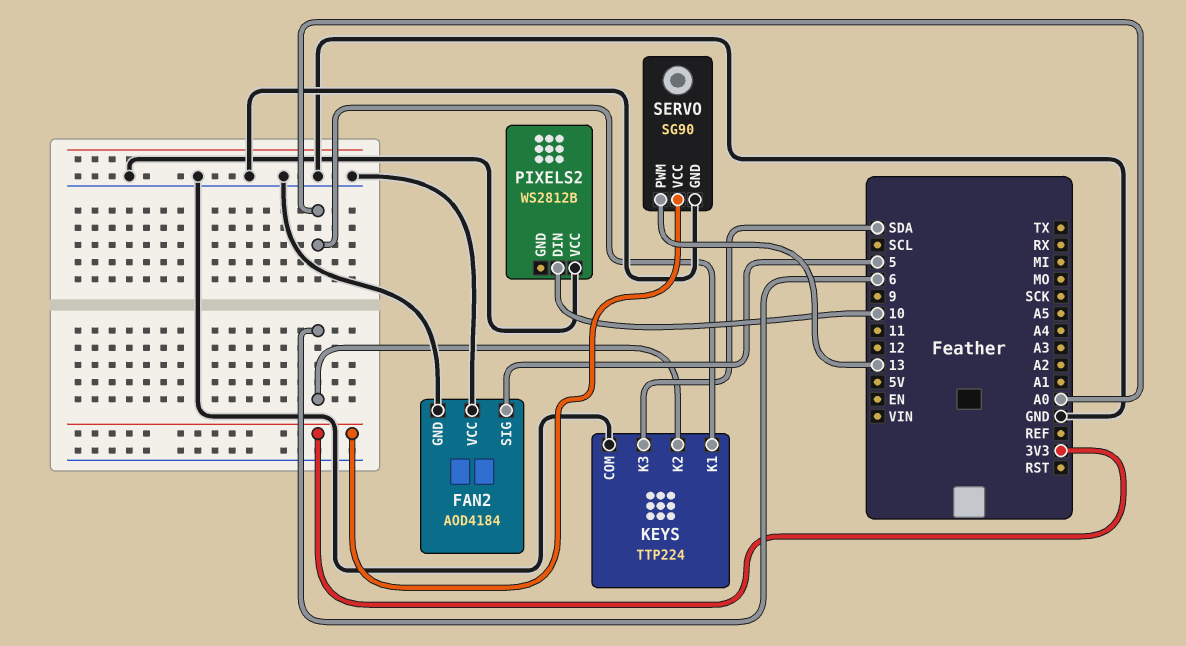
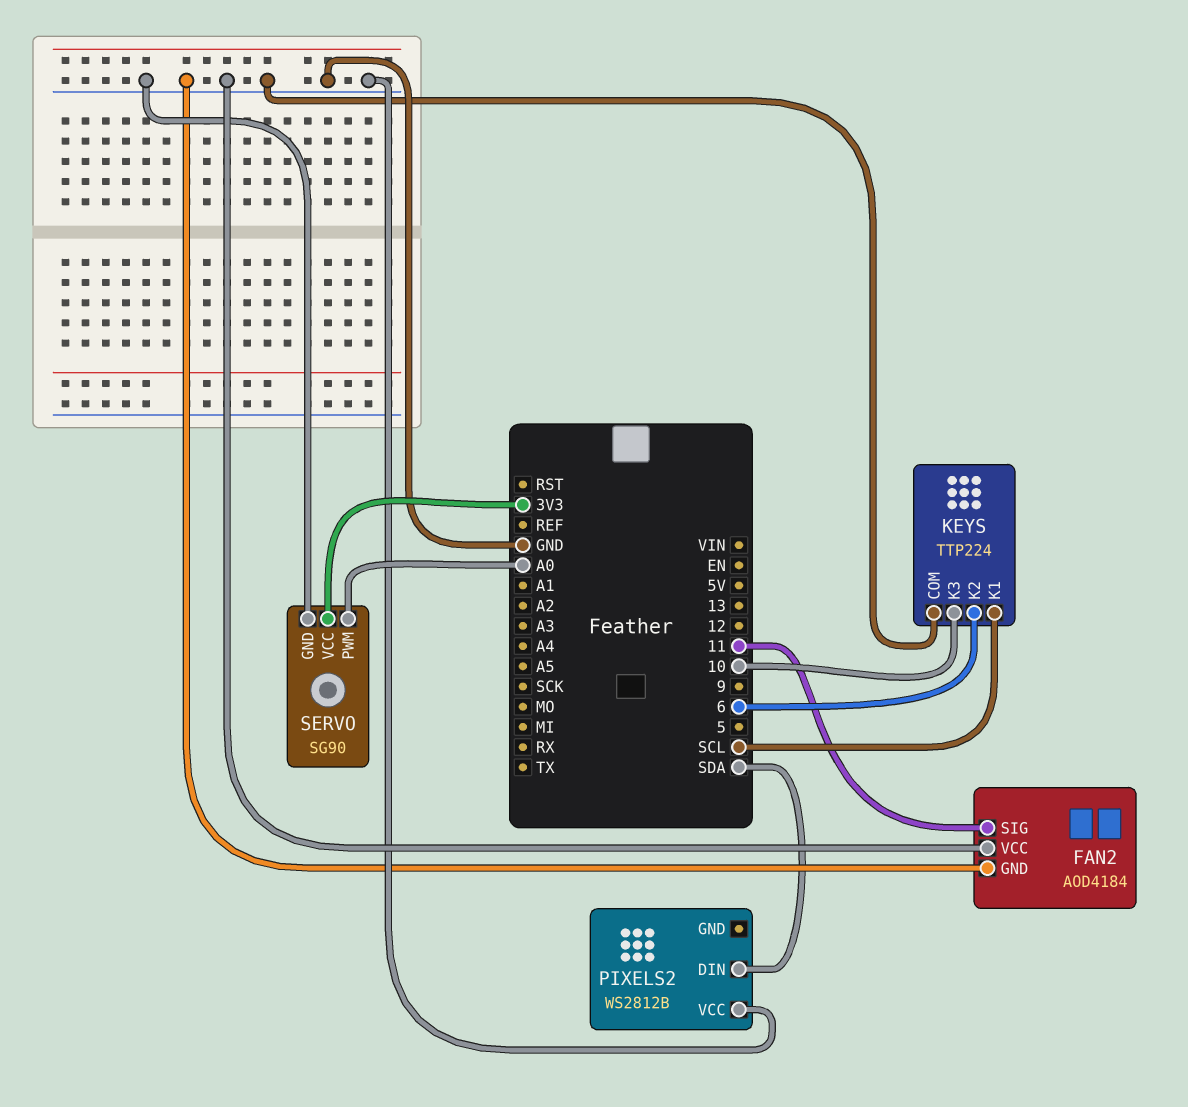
FAN2 pin SIG: 5 -> 11
KEYS pin K1: A0 -> SCL
KEYS pin K3: SDA -> 10
PIXELS2 pin DIN: 10 -> SDA
SERVO pin PWM: 13 -> A0

